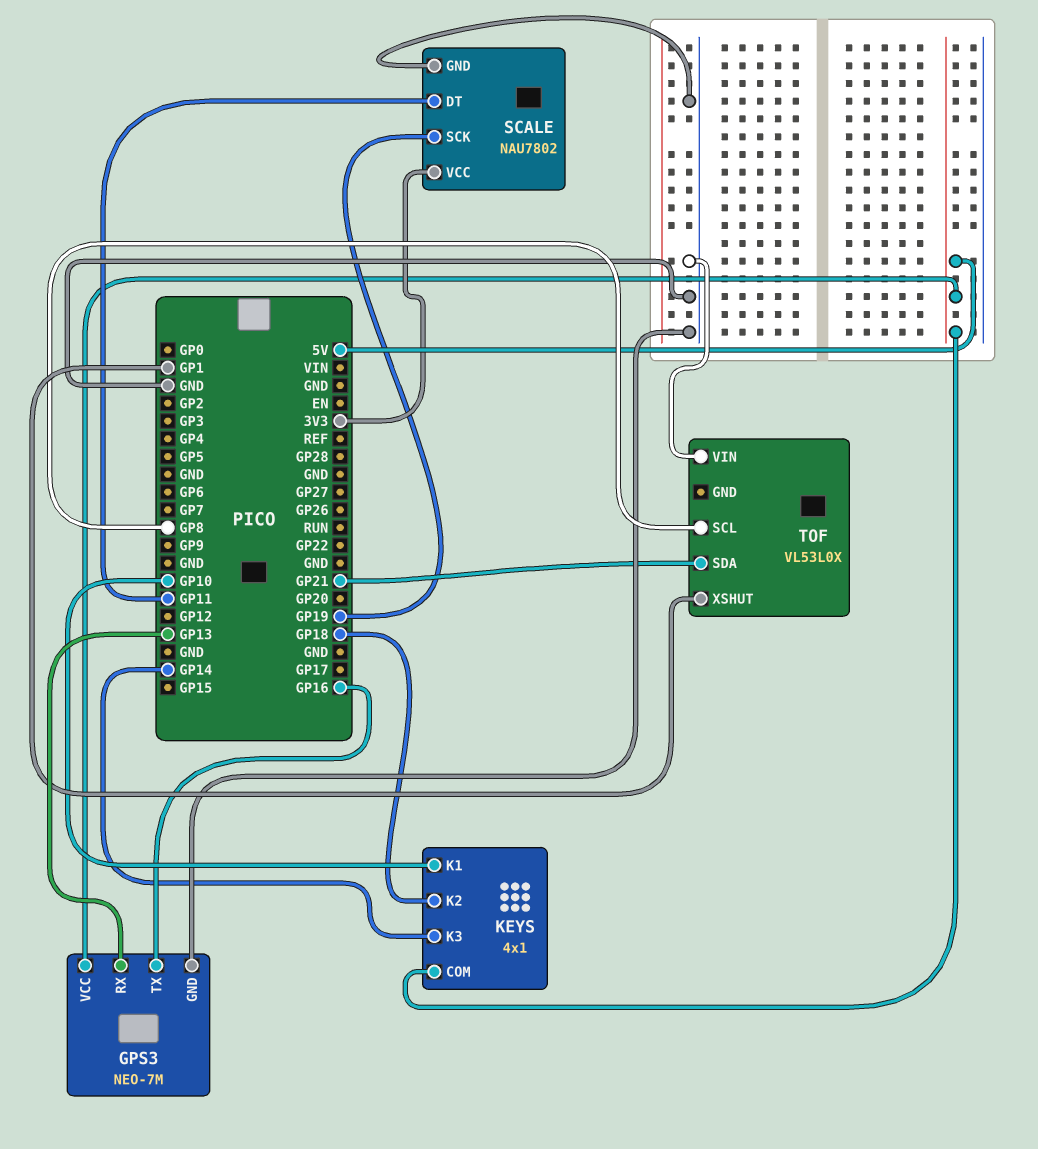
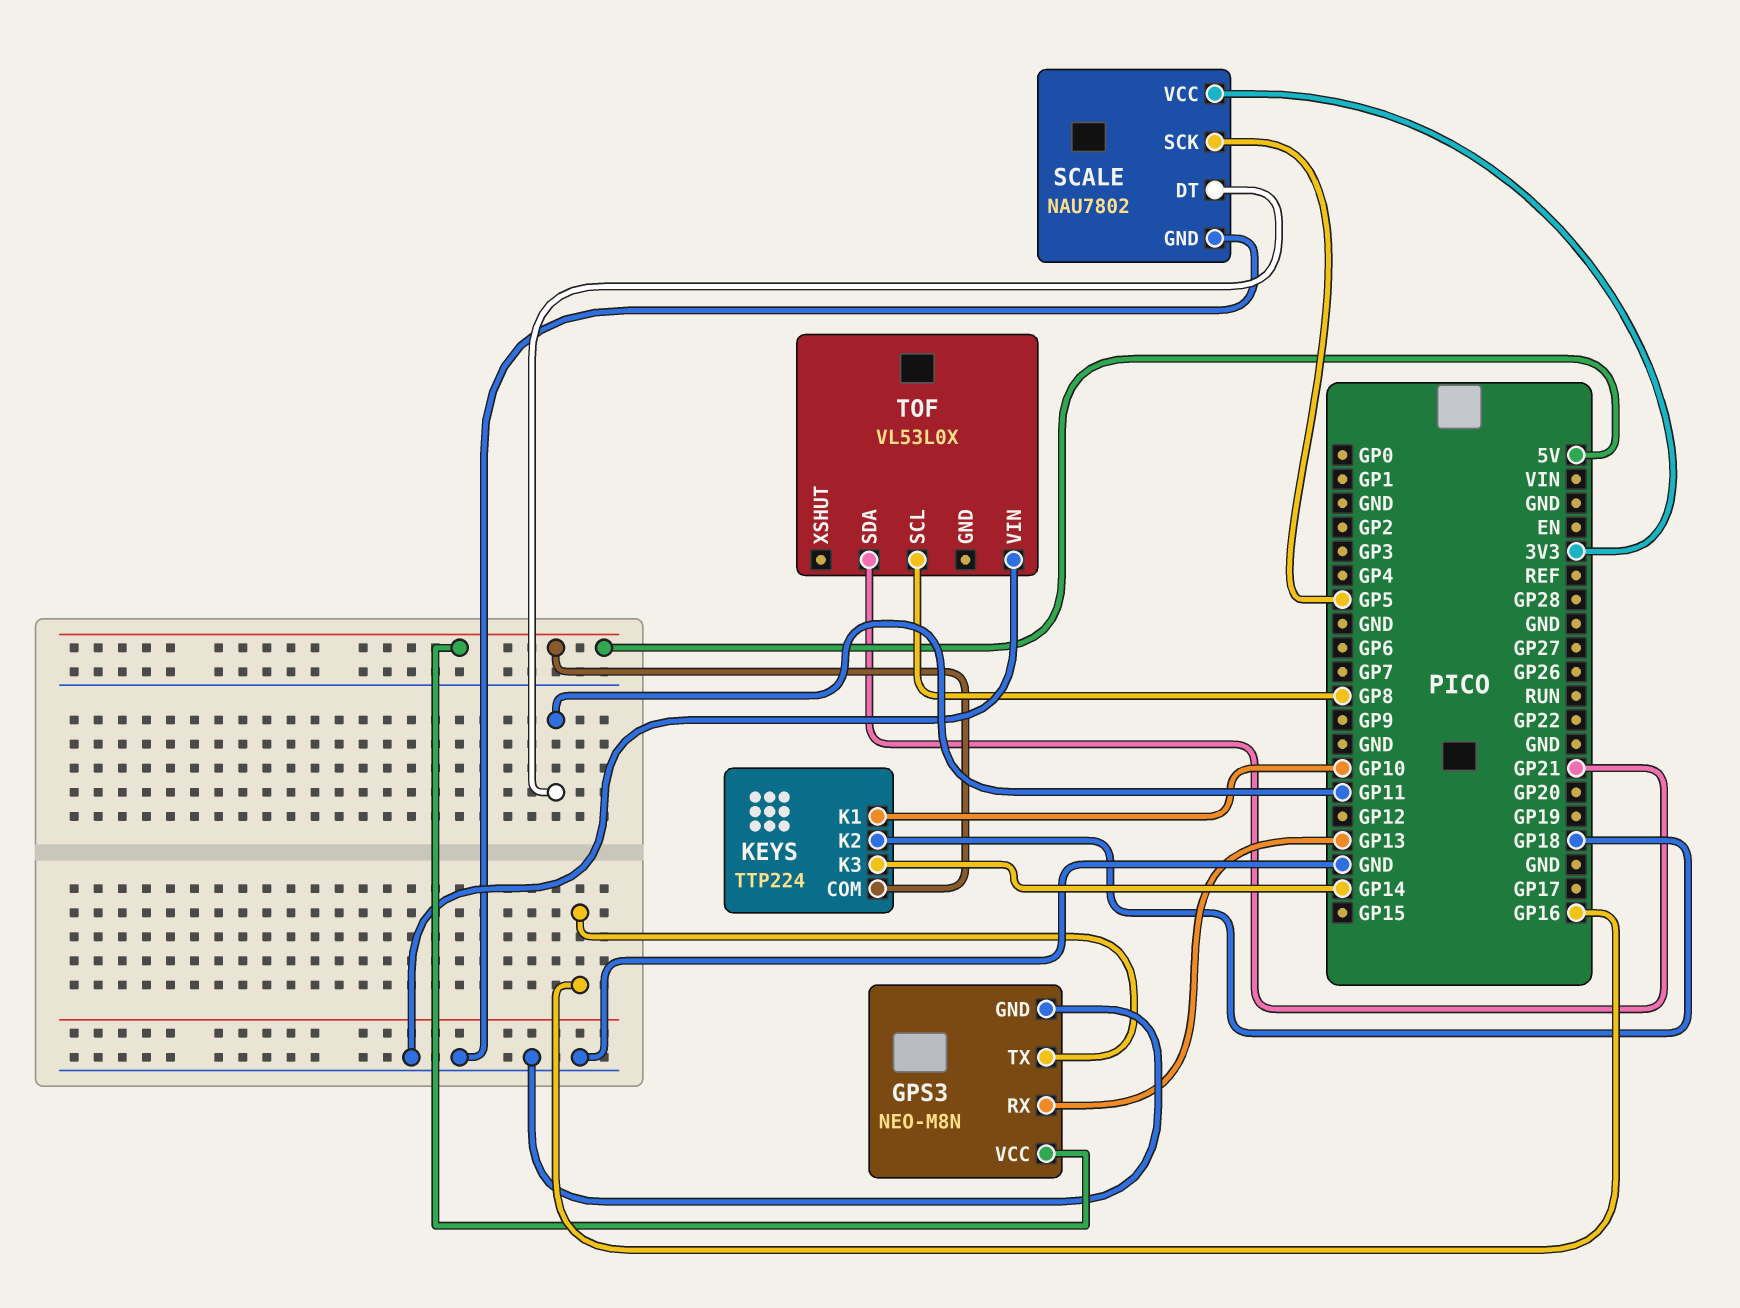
GPS3: NEO-7M -> NEO-M8N
KEYS: 4x1 -> TTP224
SCALE pin SCK: GP19 -> GP5
TOF pin XSHUT: GP1 -> none

